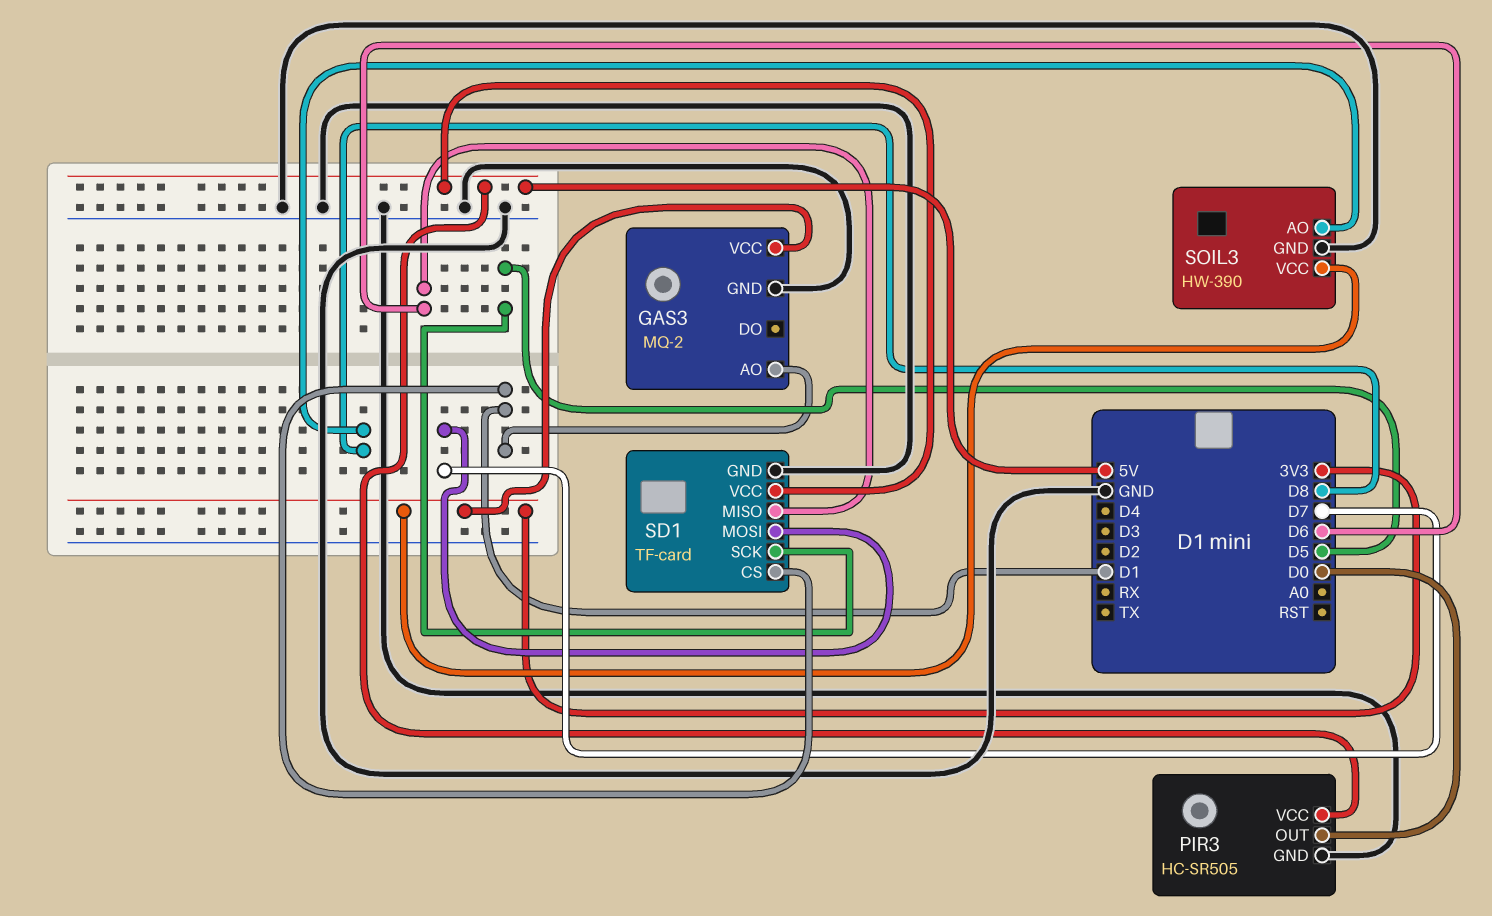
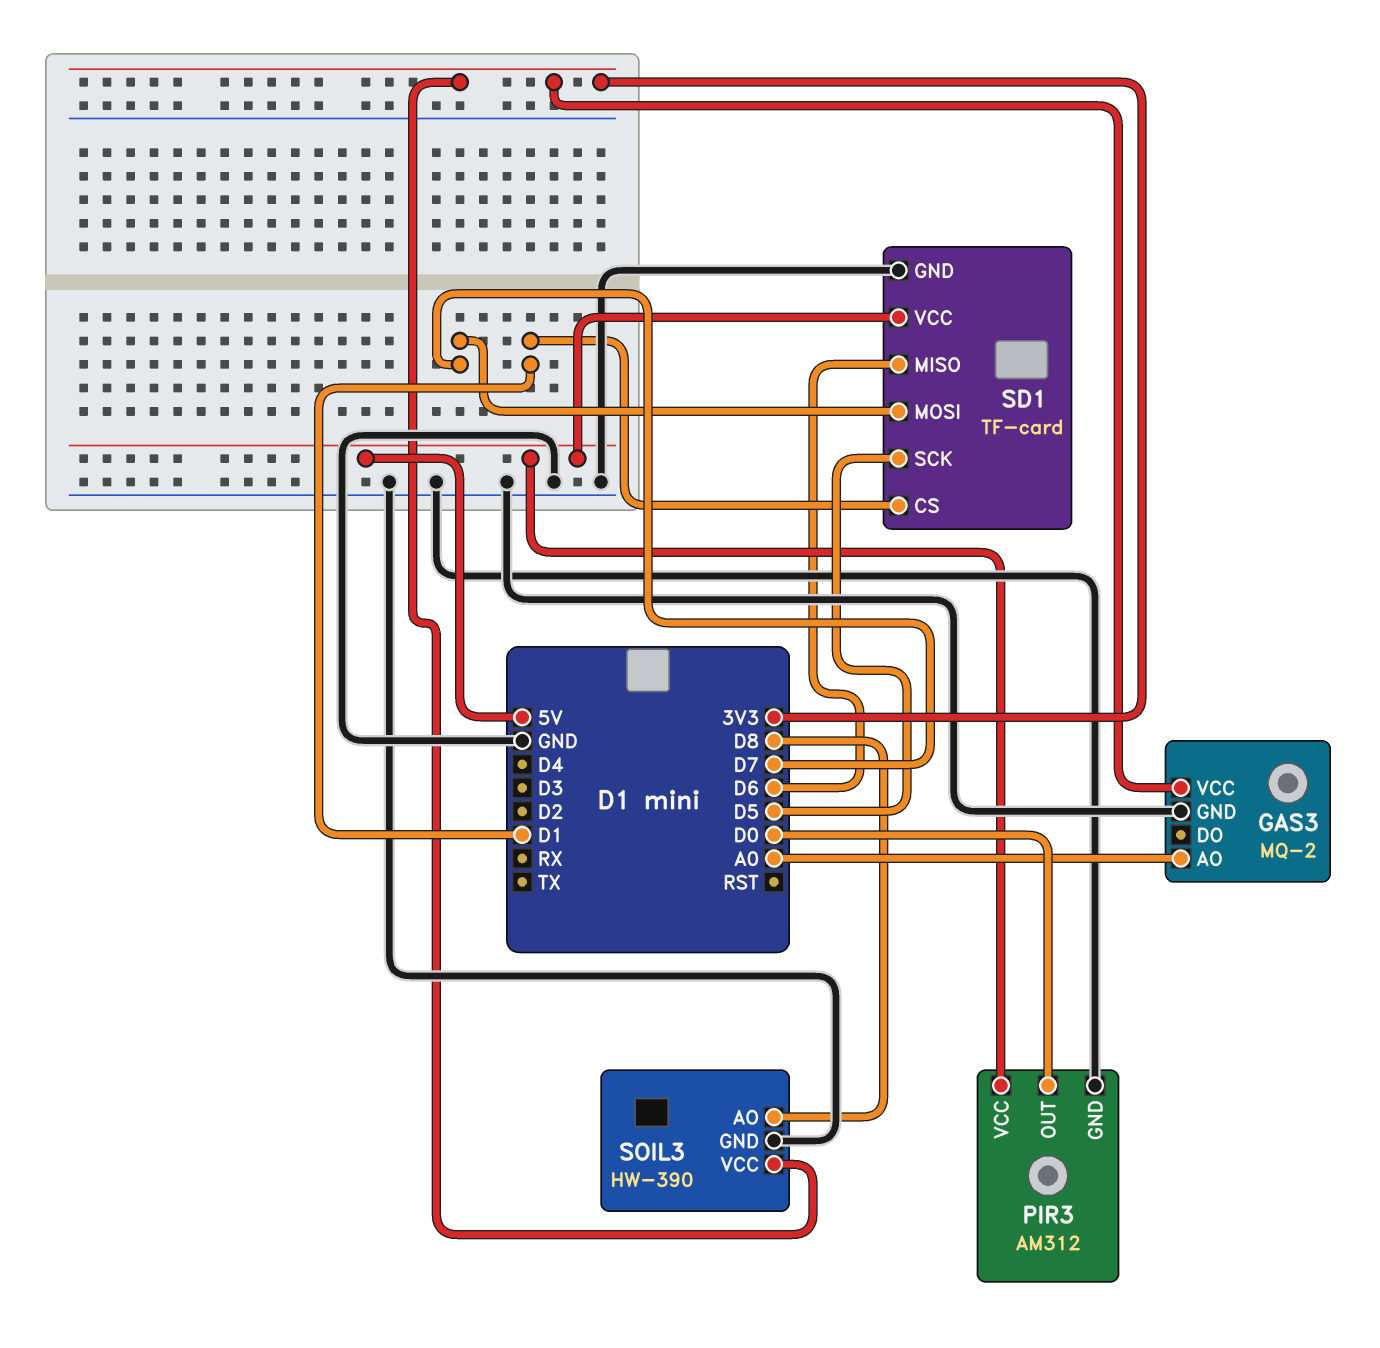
GAS3 pin AO: D1 -> A0
PIR3: HC-SR505 -> AM312

